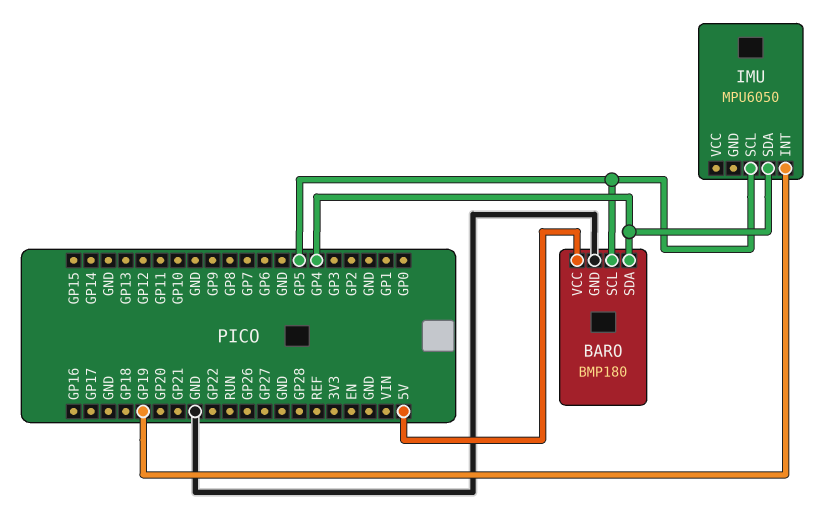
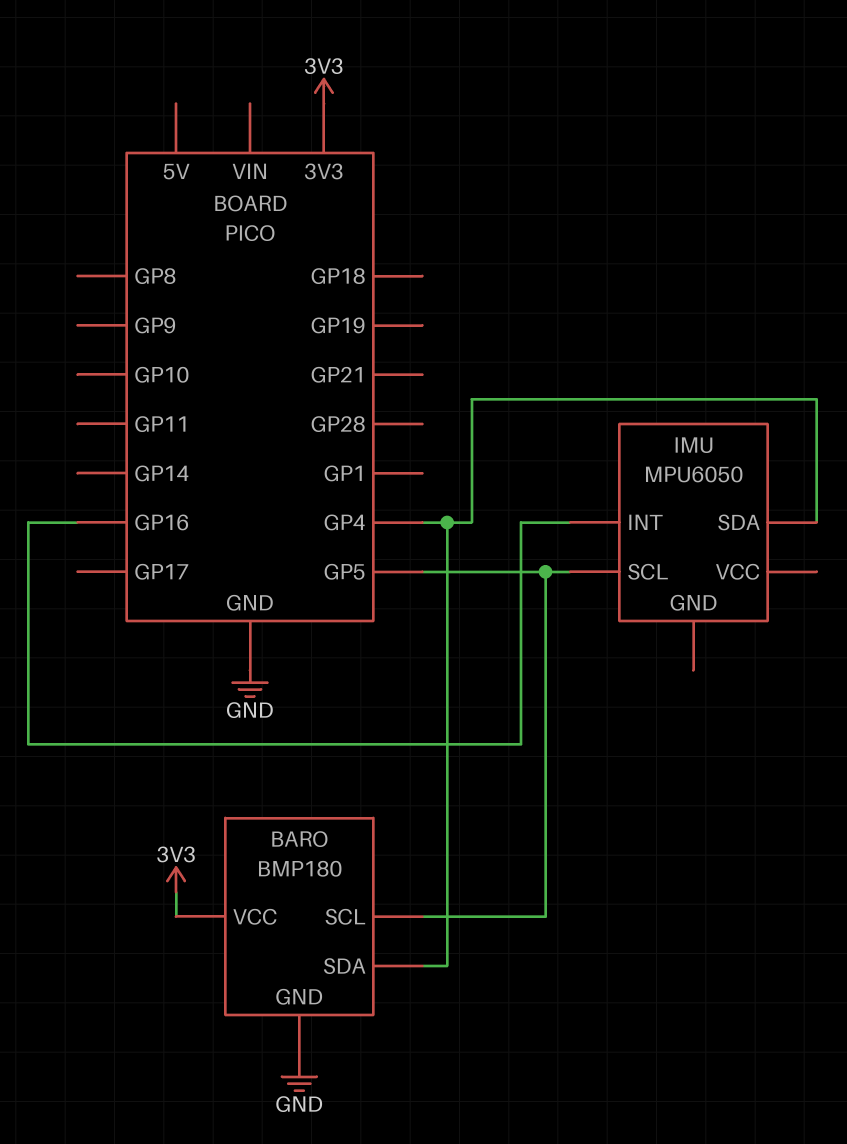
BARO pin VCC: 5V -> 3V3
IMU pin INT: GP19 -> GP16

